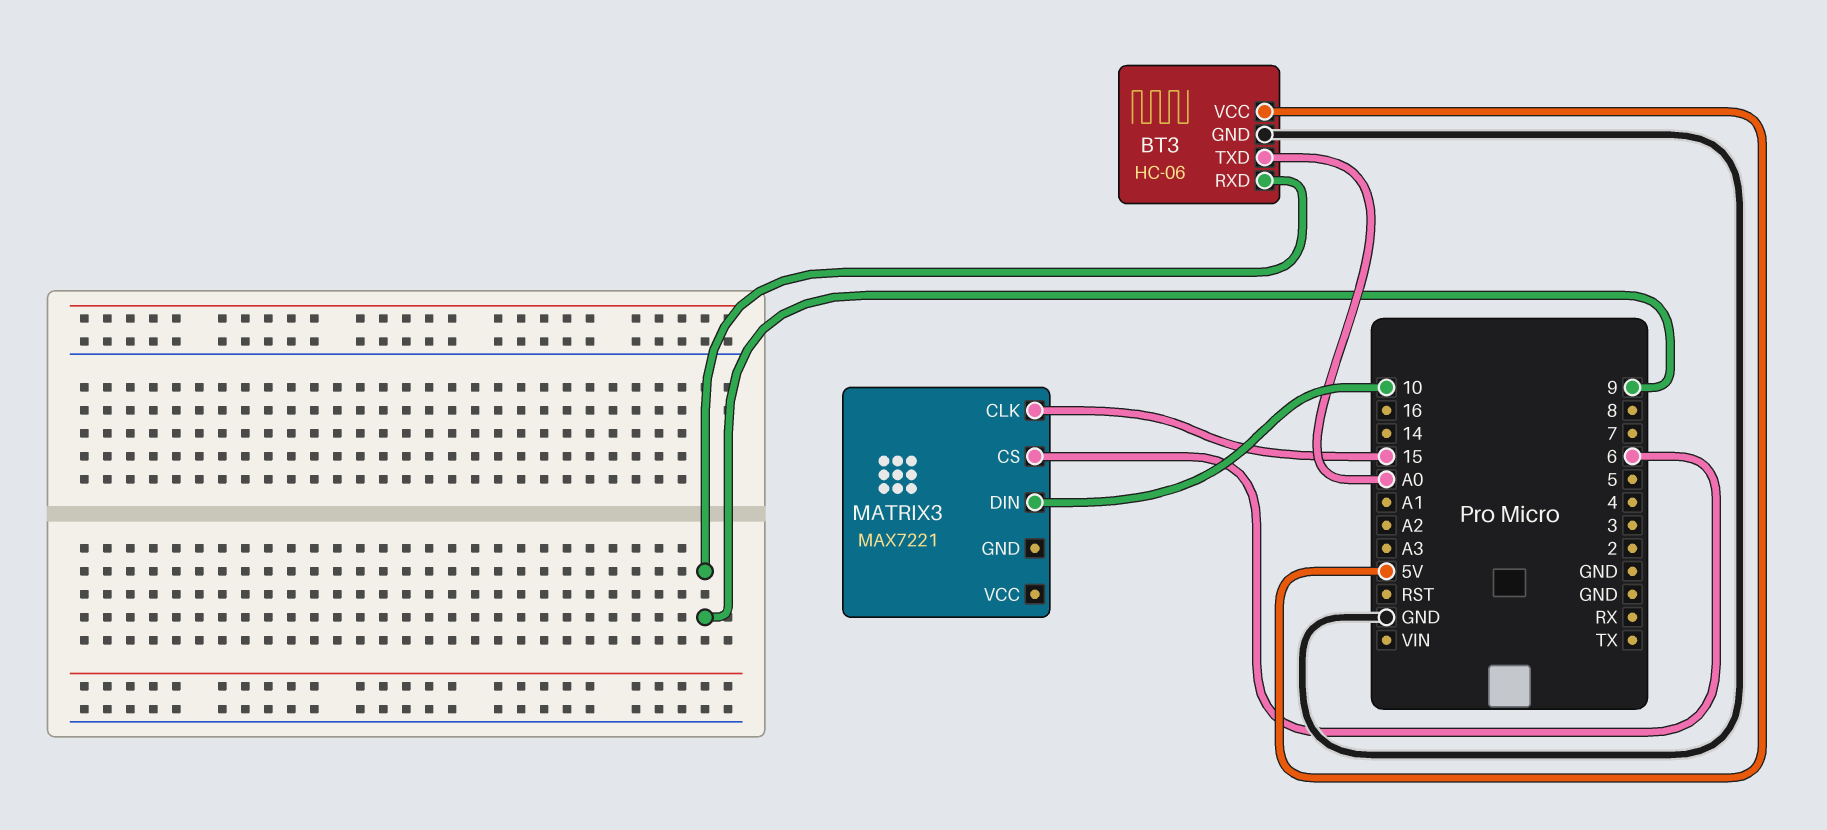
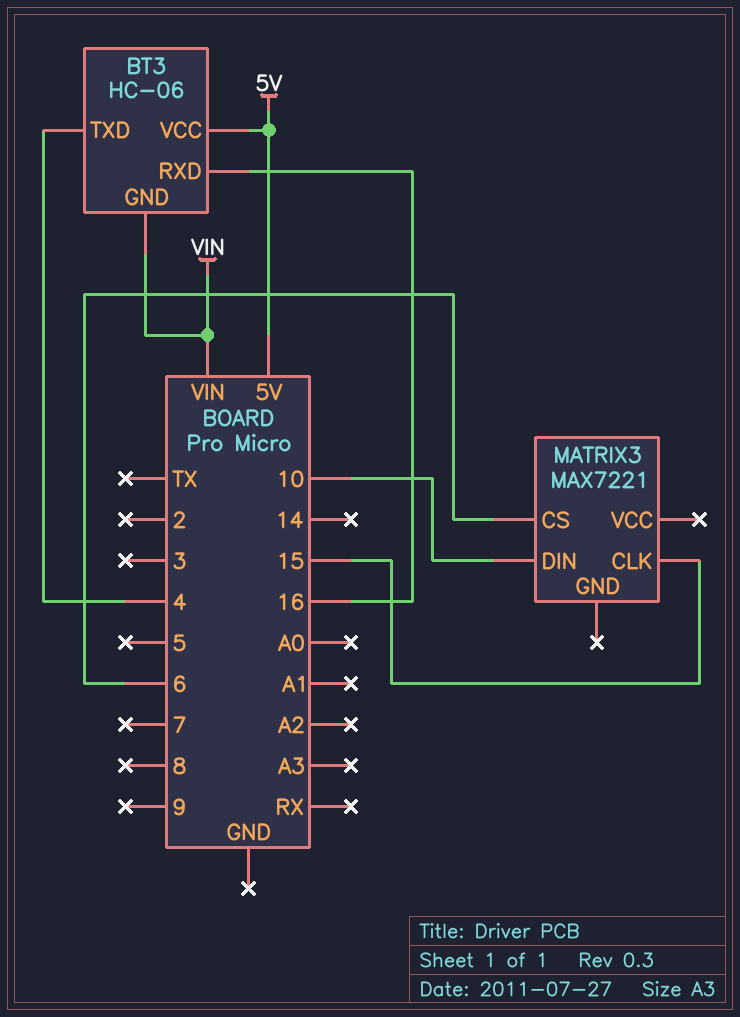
BT3 pin GND: GND -> VIN
BT3 pin RXD: 9 -> 16
BT3 pin TXD: A0 -> 4

